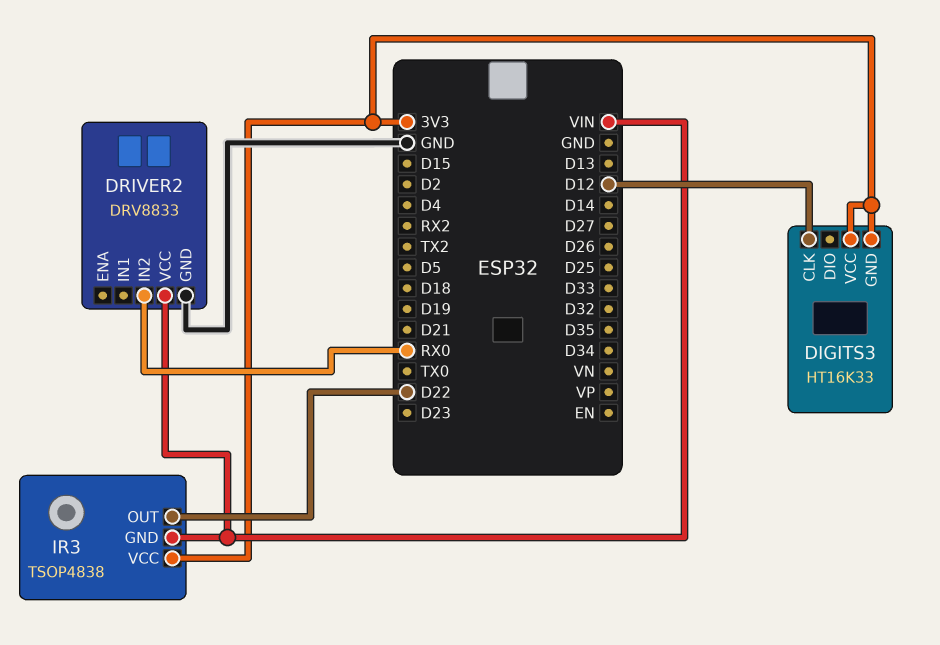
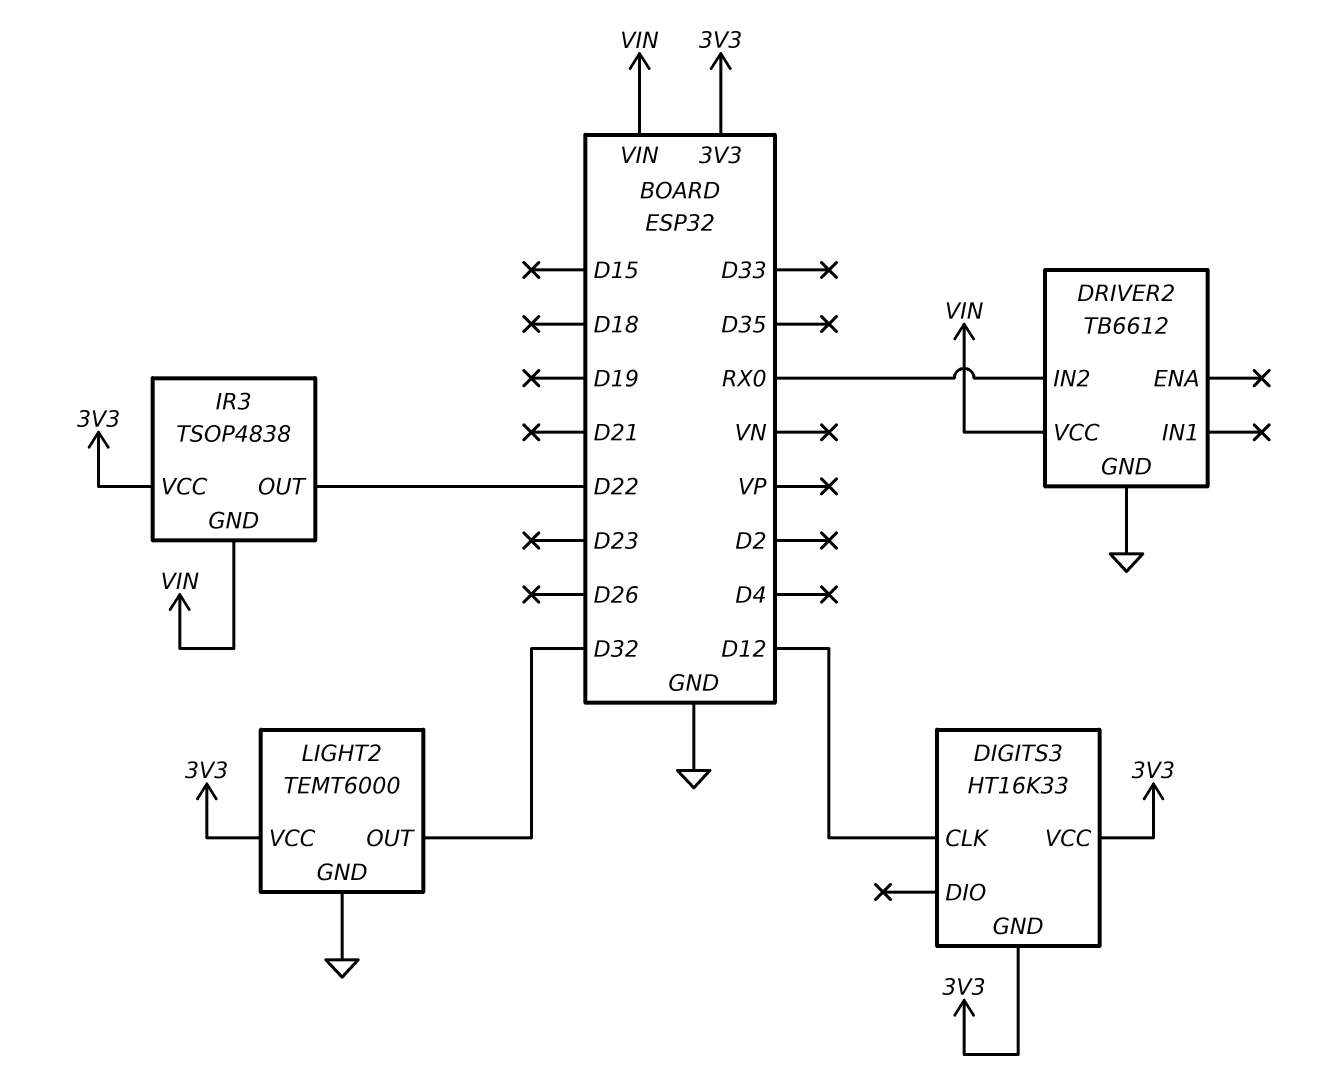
DRIVER2: DRV8833 -> TB6612
LIGHT2: none -> TEMT6000
LIGHT2 pin GND: none -> GND
LIGHT2 pin OUT: none -> D32
LIGHT2 pin VCC: none -> 3V3

